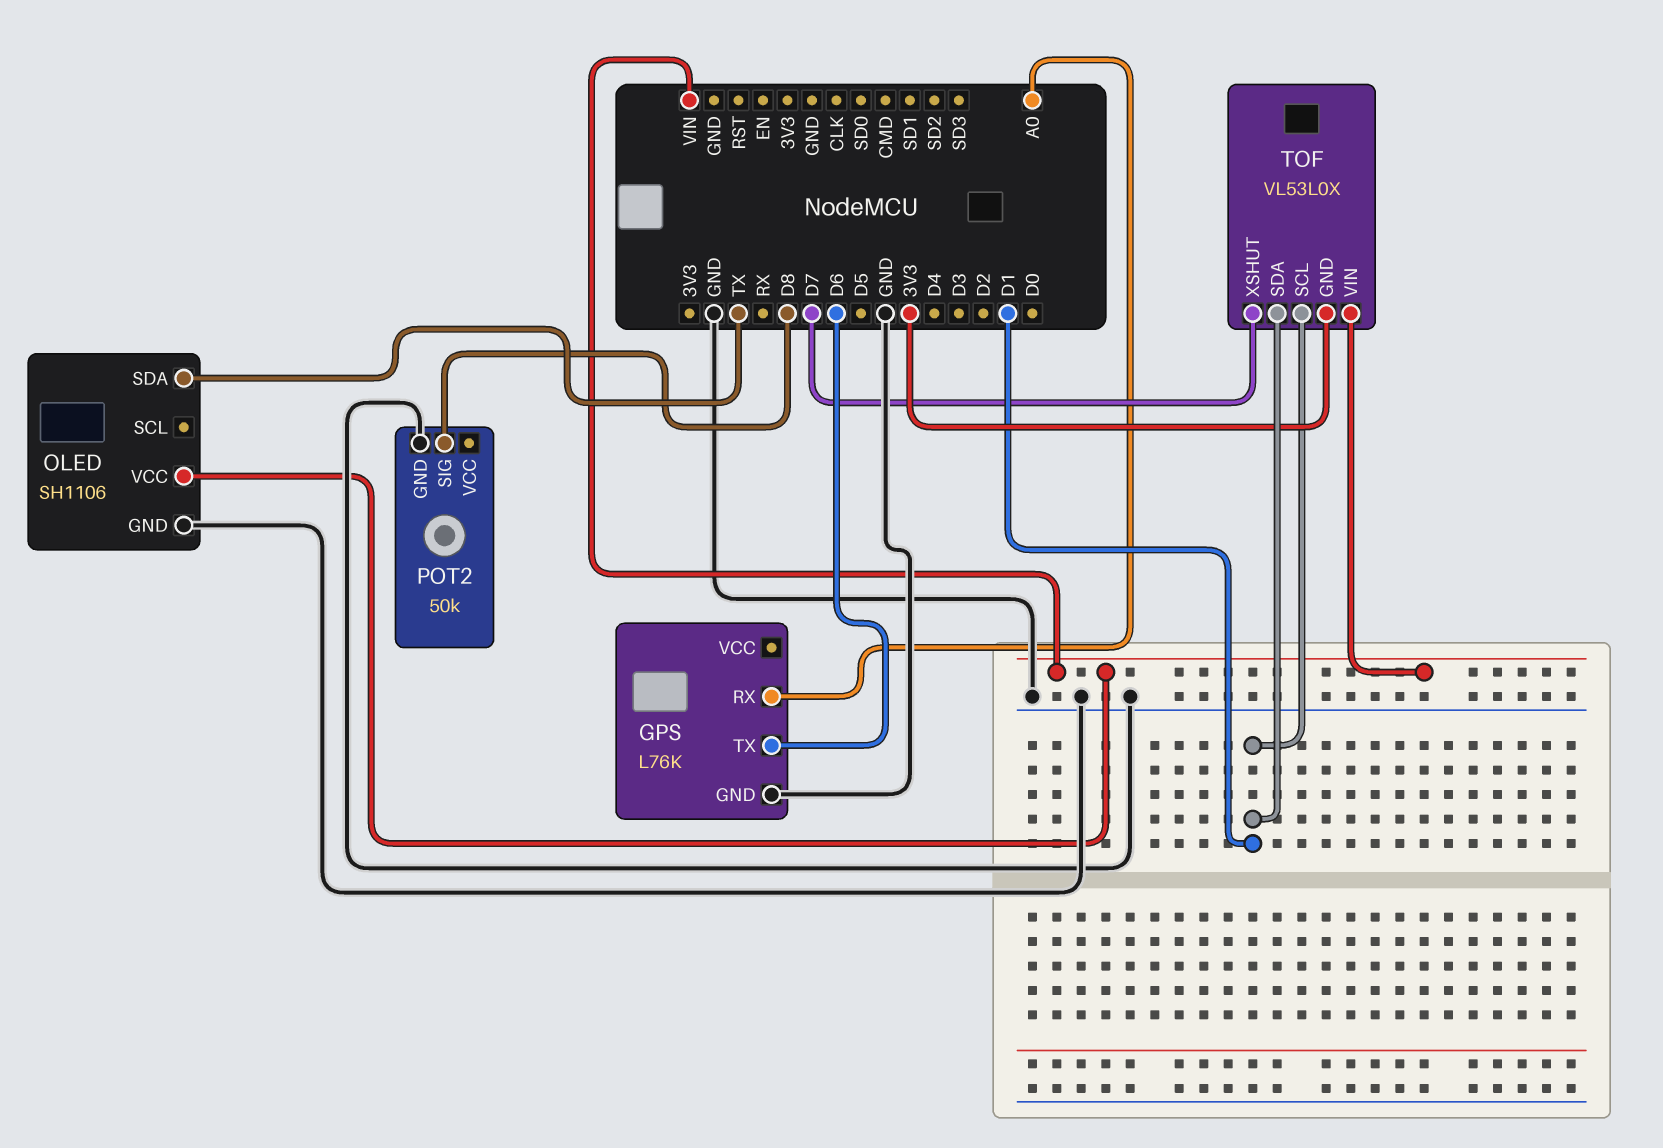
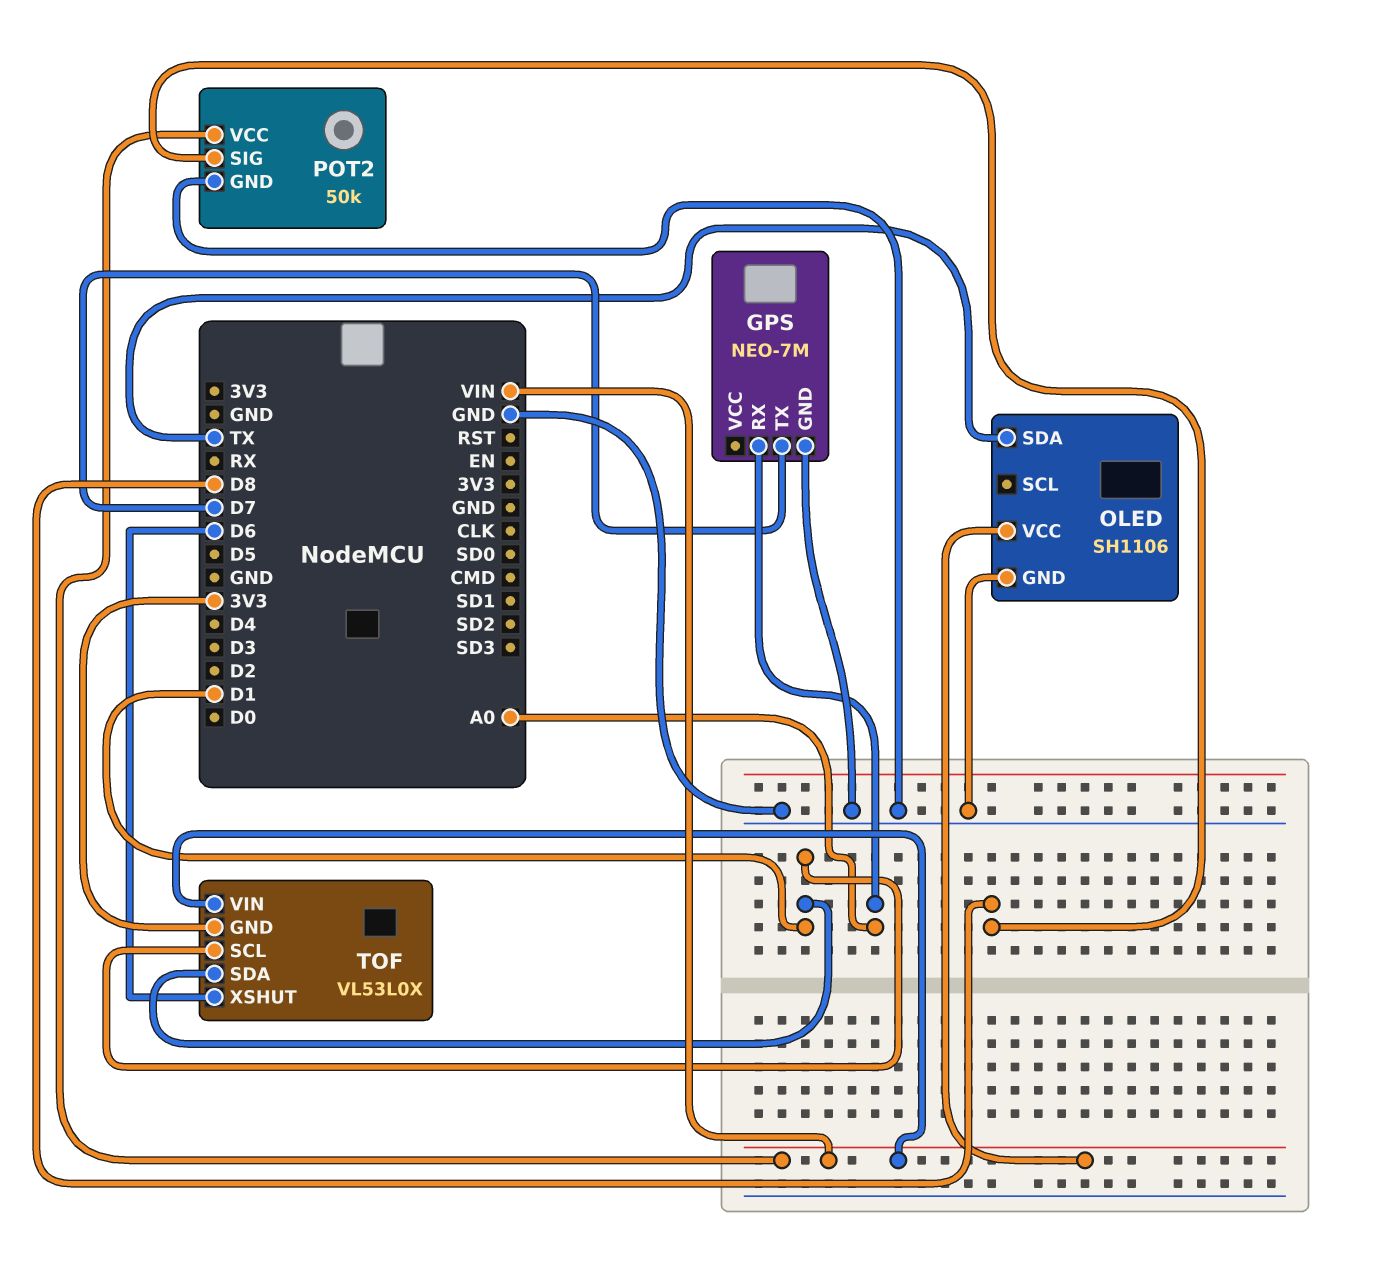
GPS: L76K -> NEO-7M
GPS pin TX: D6 -> D7
POT2 pin VCC: none -> VIN
TOF pin XSHUT: D7 -> D6

